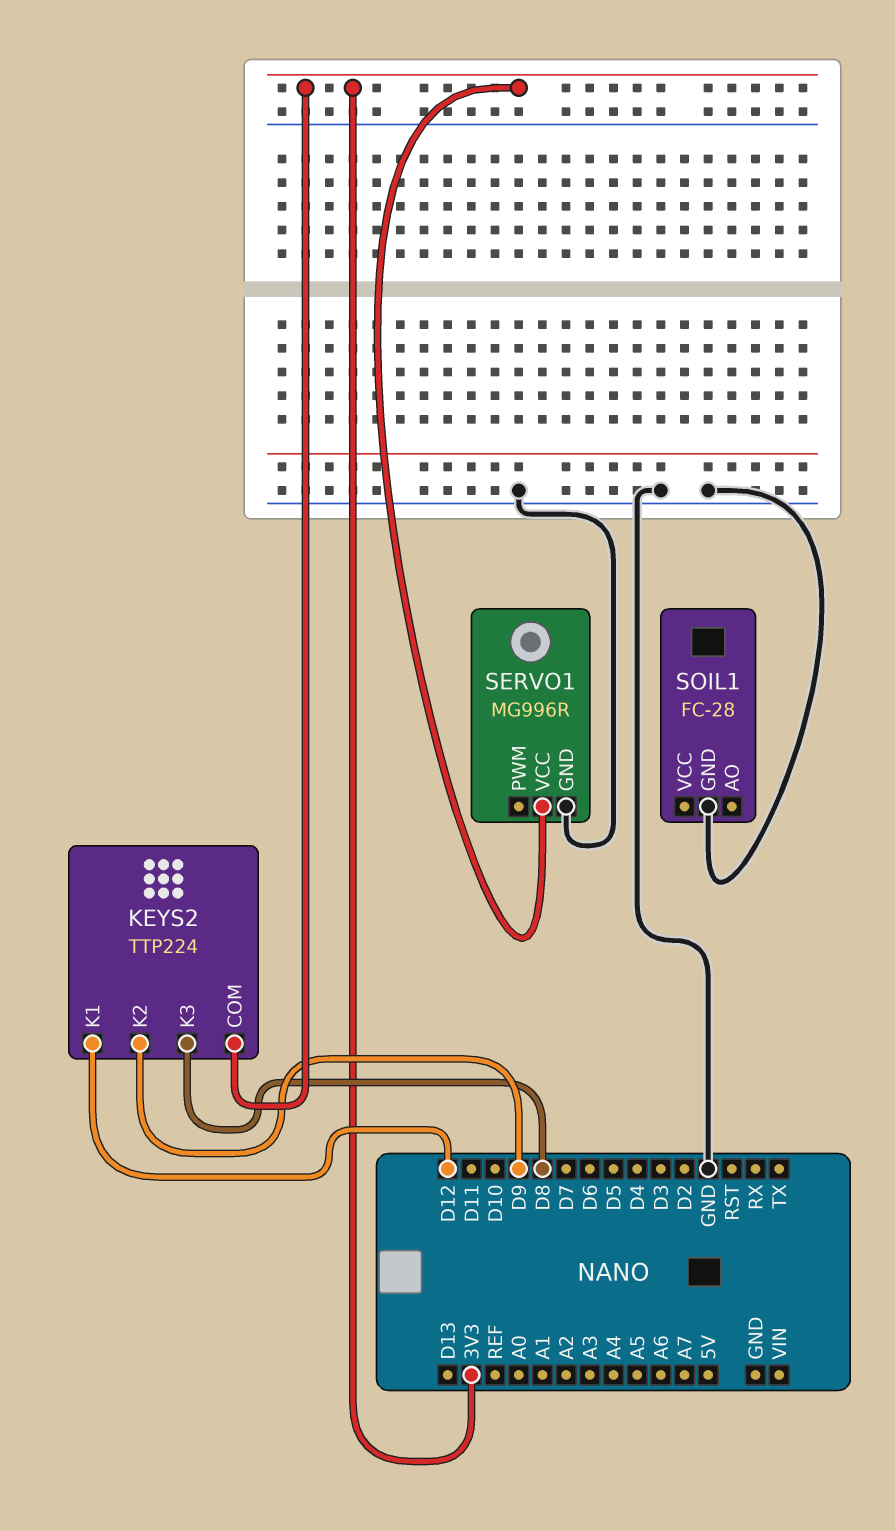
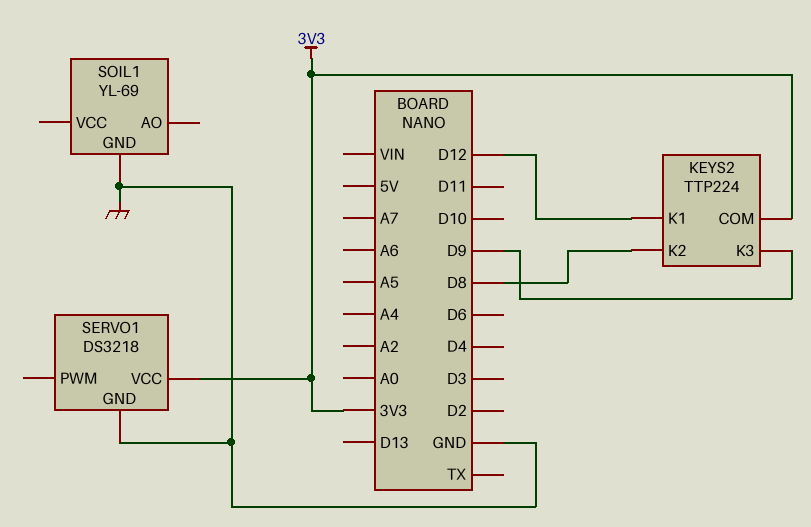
KEYS2 pin K2: D9 -> D8
KEYS2 pin K3: D8 -> D9
SERVO1: MG996R -> DS3218
SOIL1: FC-28 -> YL-69

